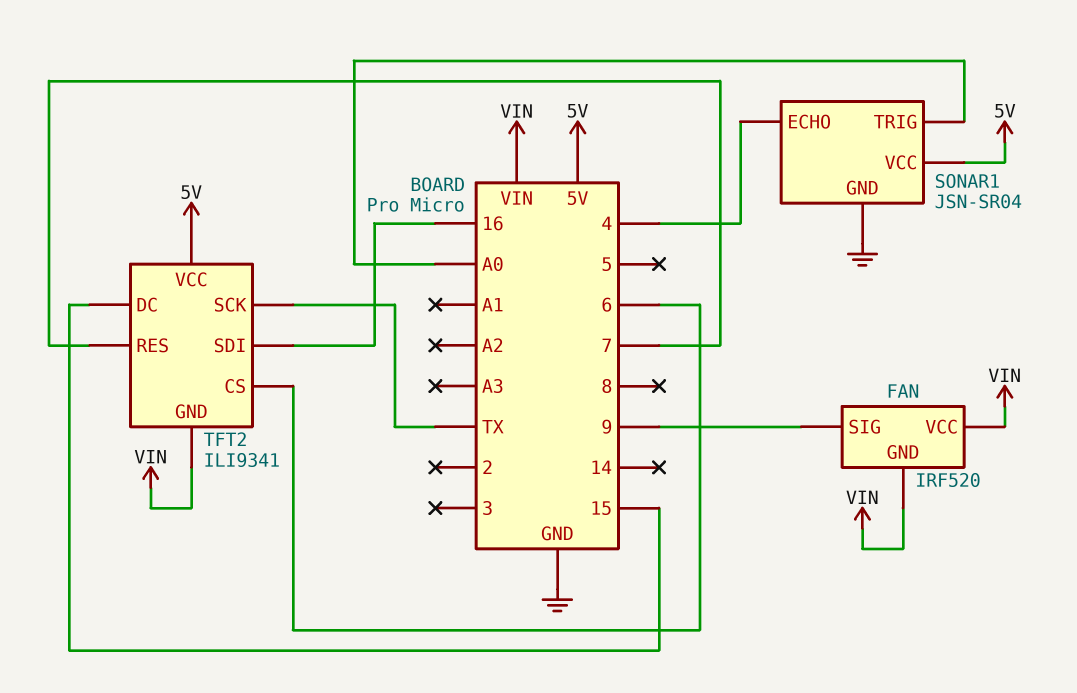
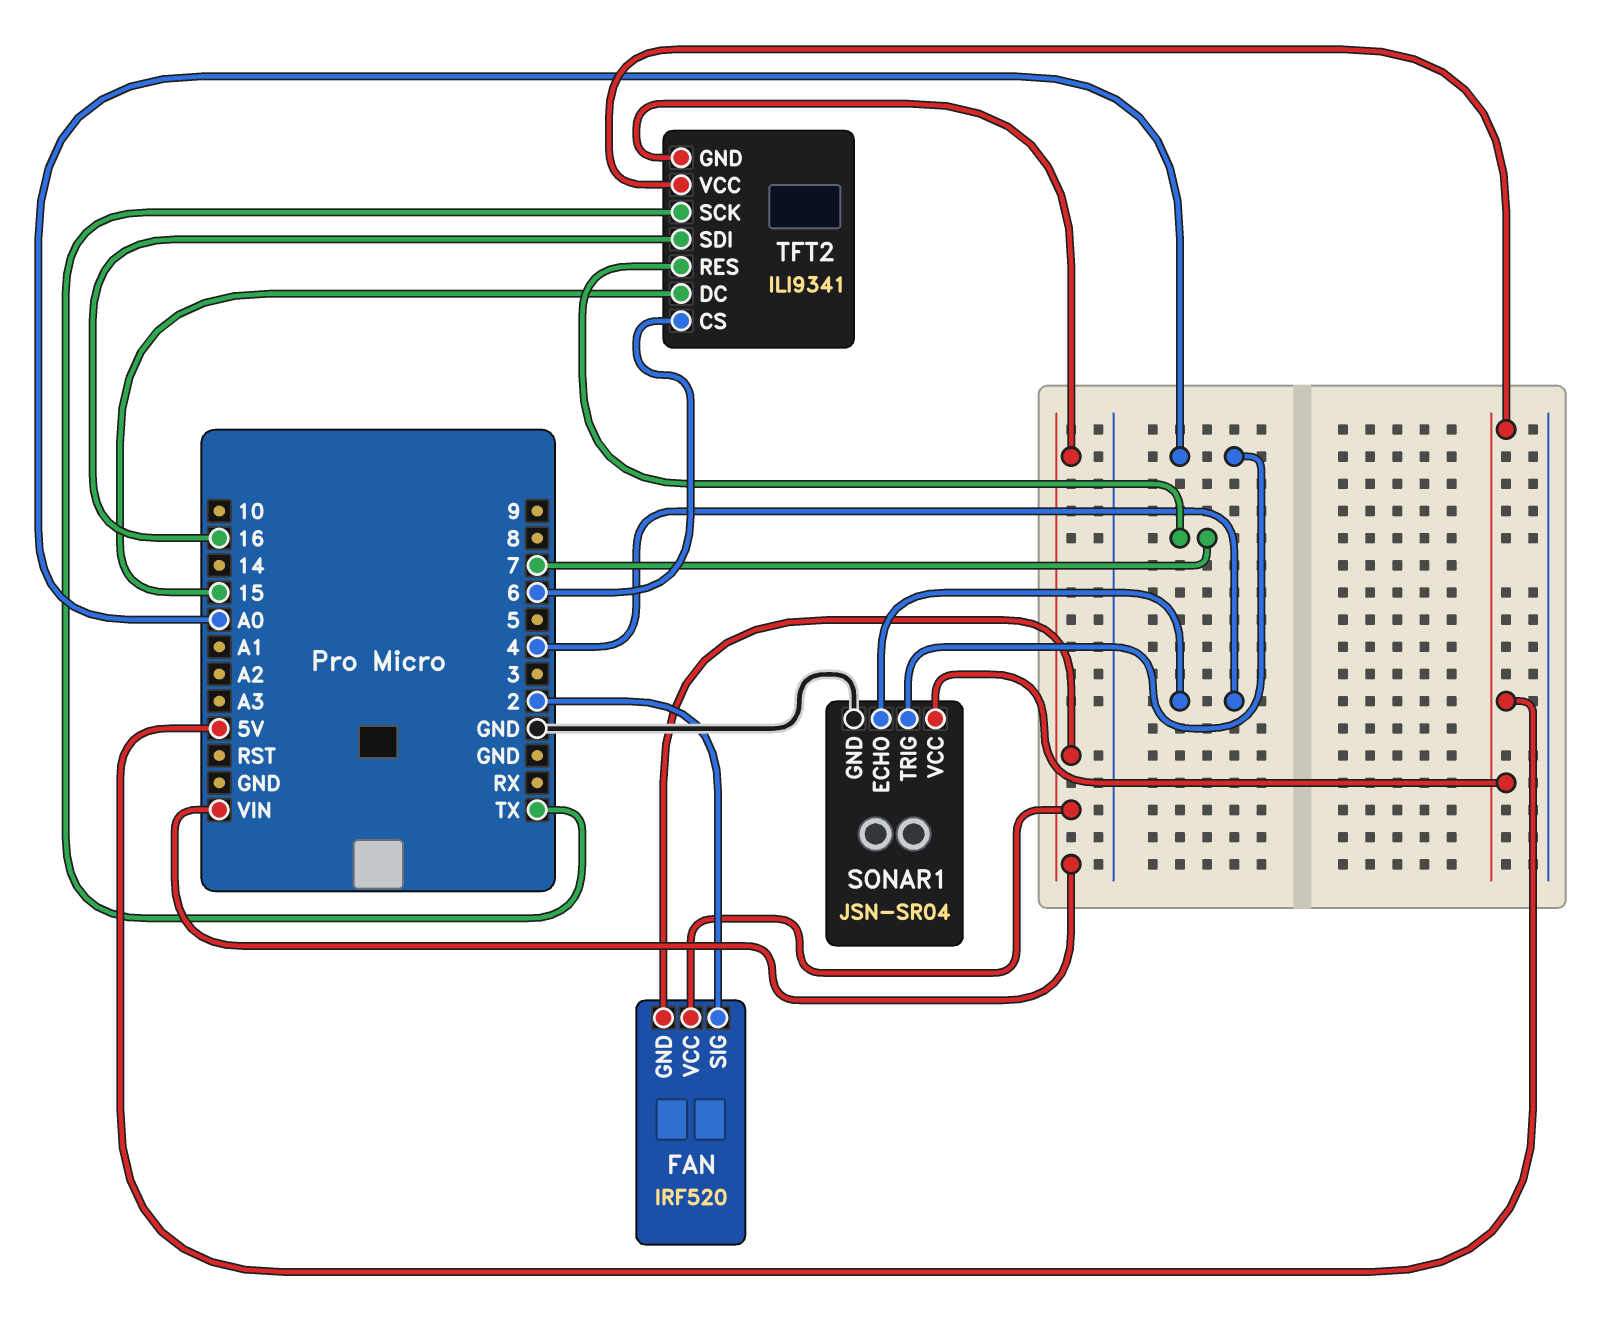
FAN pin SIG: 9 -> 2

